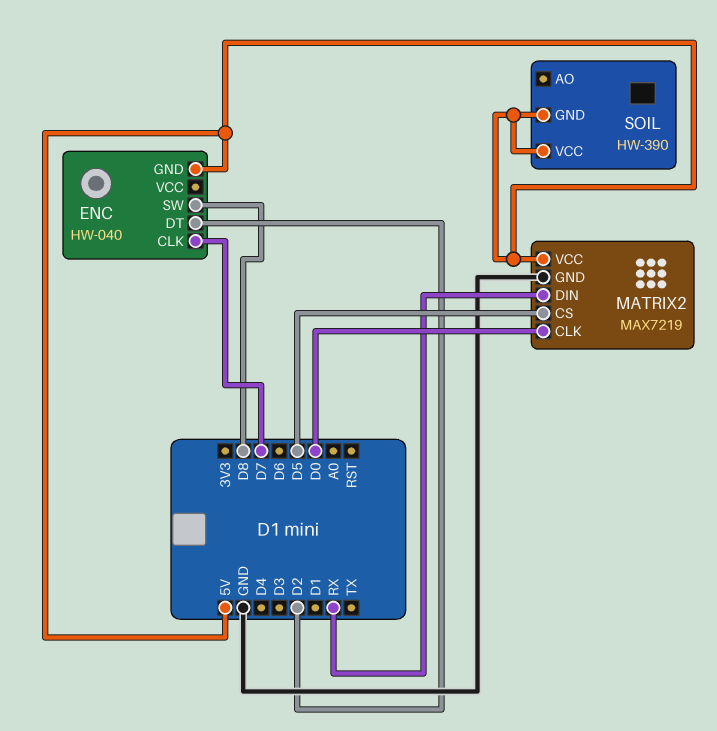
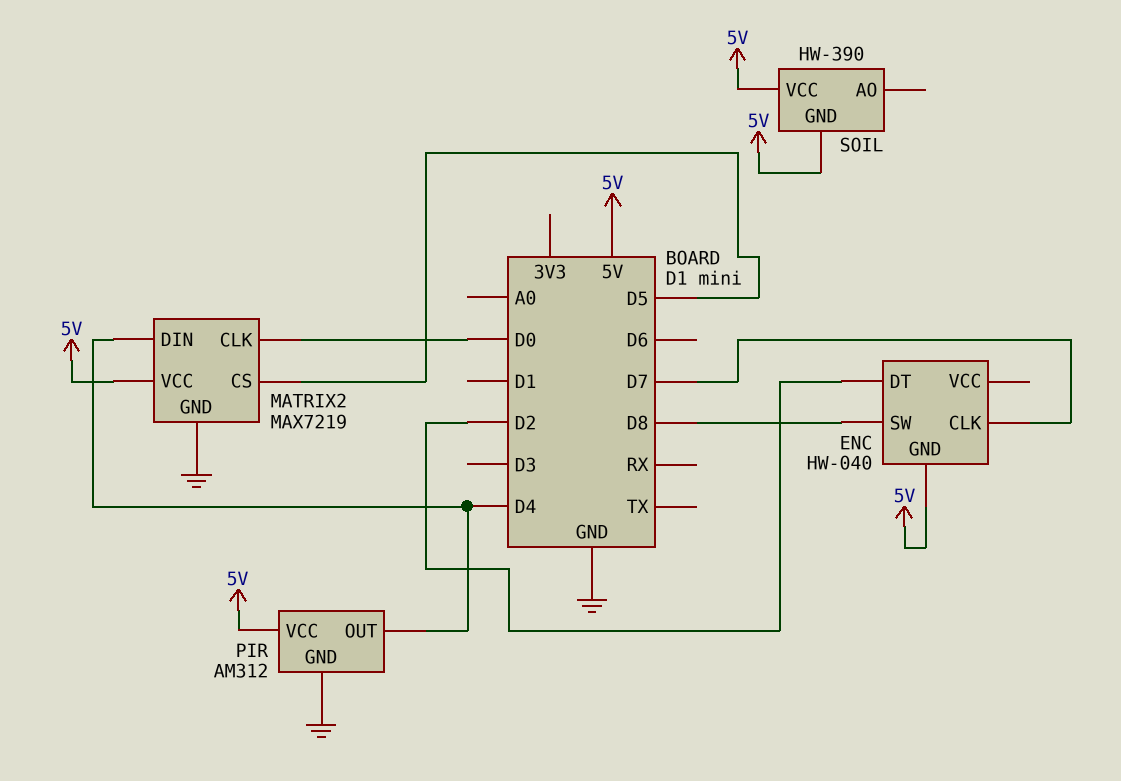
MATRIX2 pin DIN: RX -> D4
PIR: none -> AM312
PIR pin GND: none -> GND
PIR pin OUT: none -> D4
PIR pin VCC: none -> 5V

